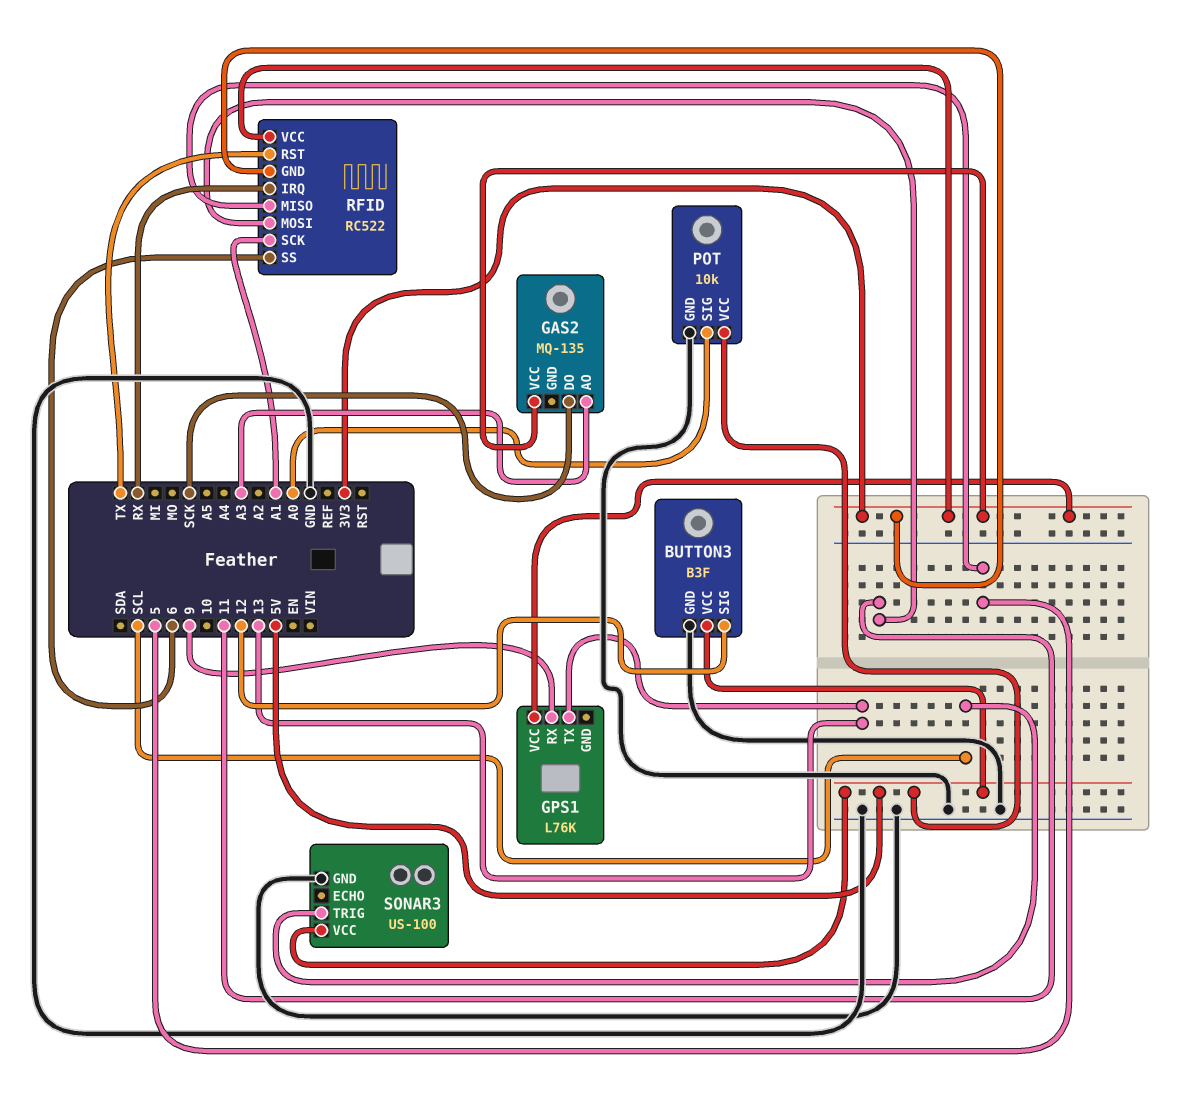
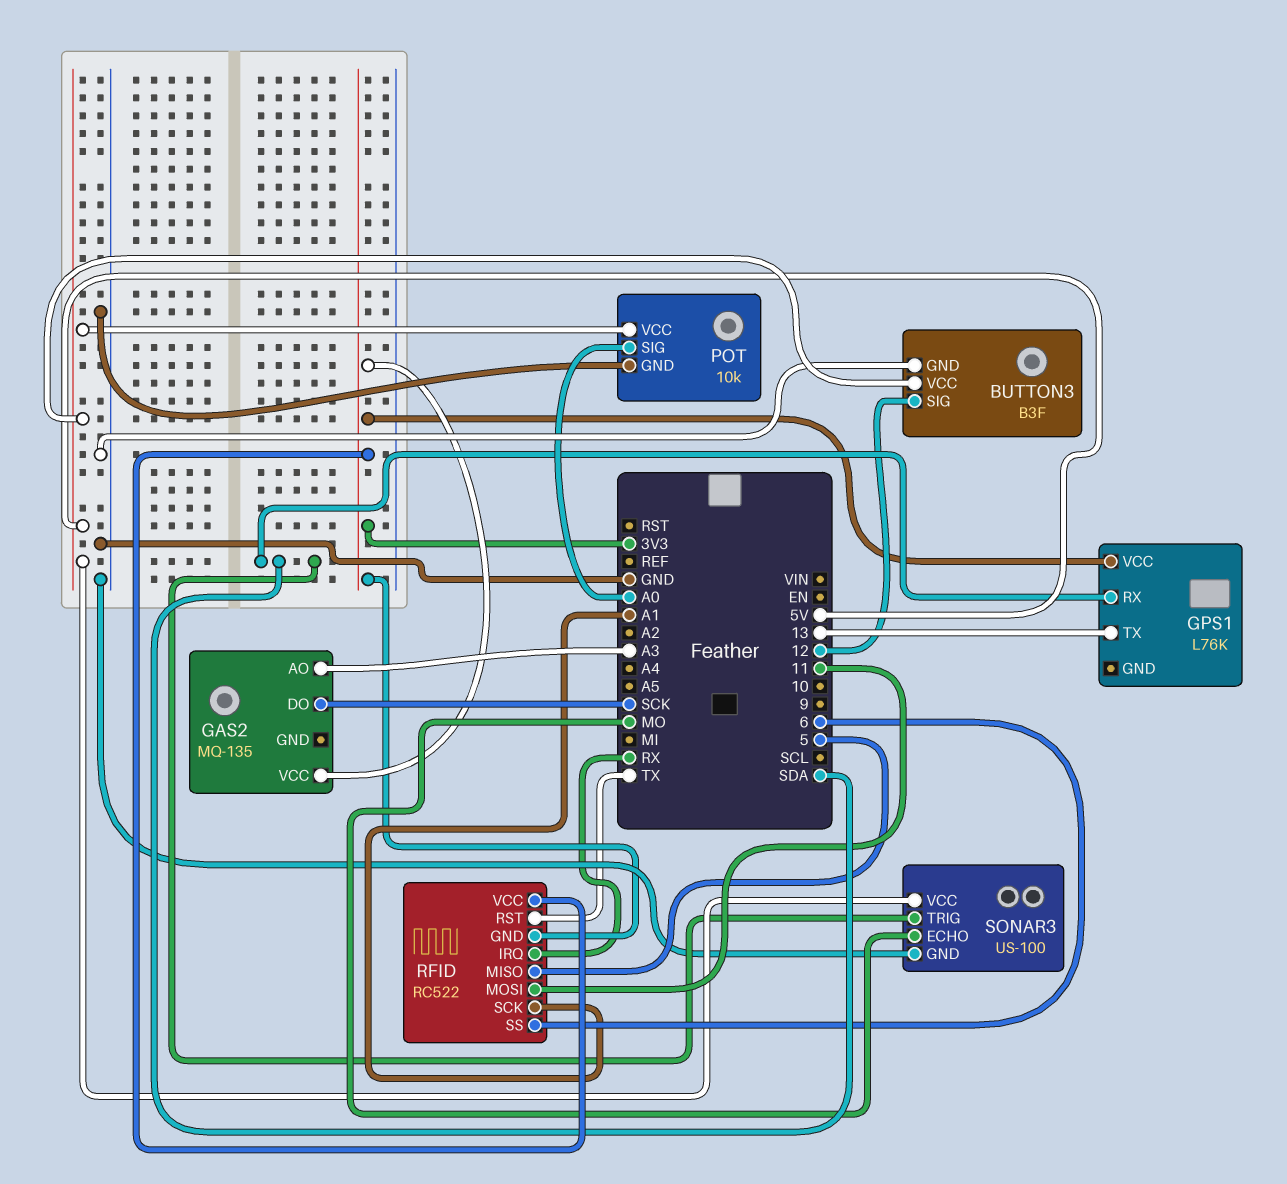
GPS1 pin RX: 9 -> SDA
SONAR3 pin ECHO: none -> MO
SONAR3 pin TRIG: SCL -> SDA

